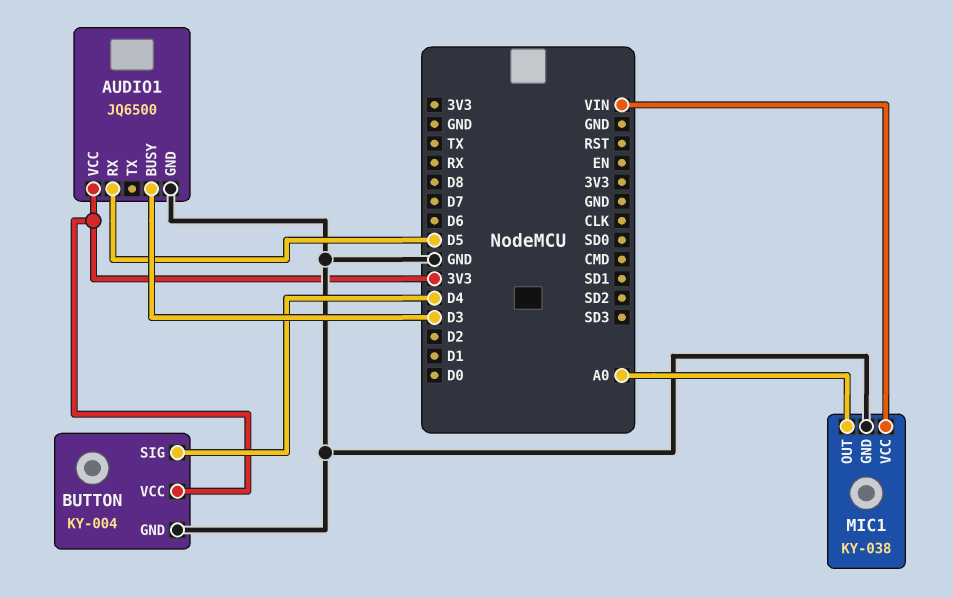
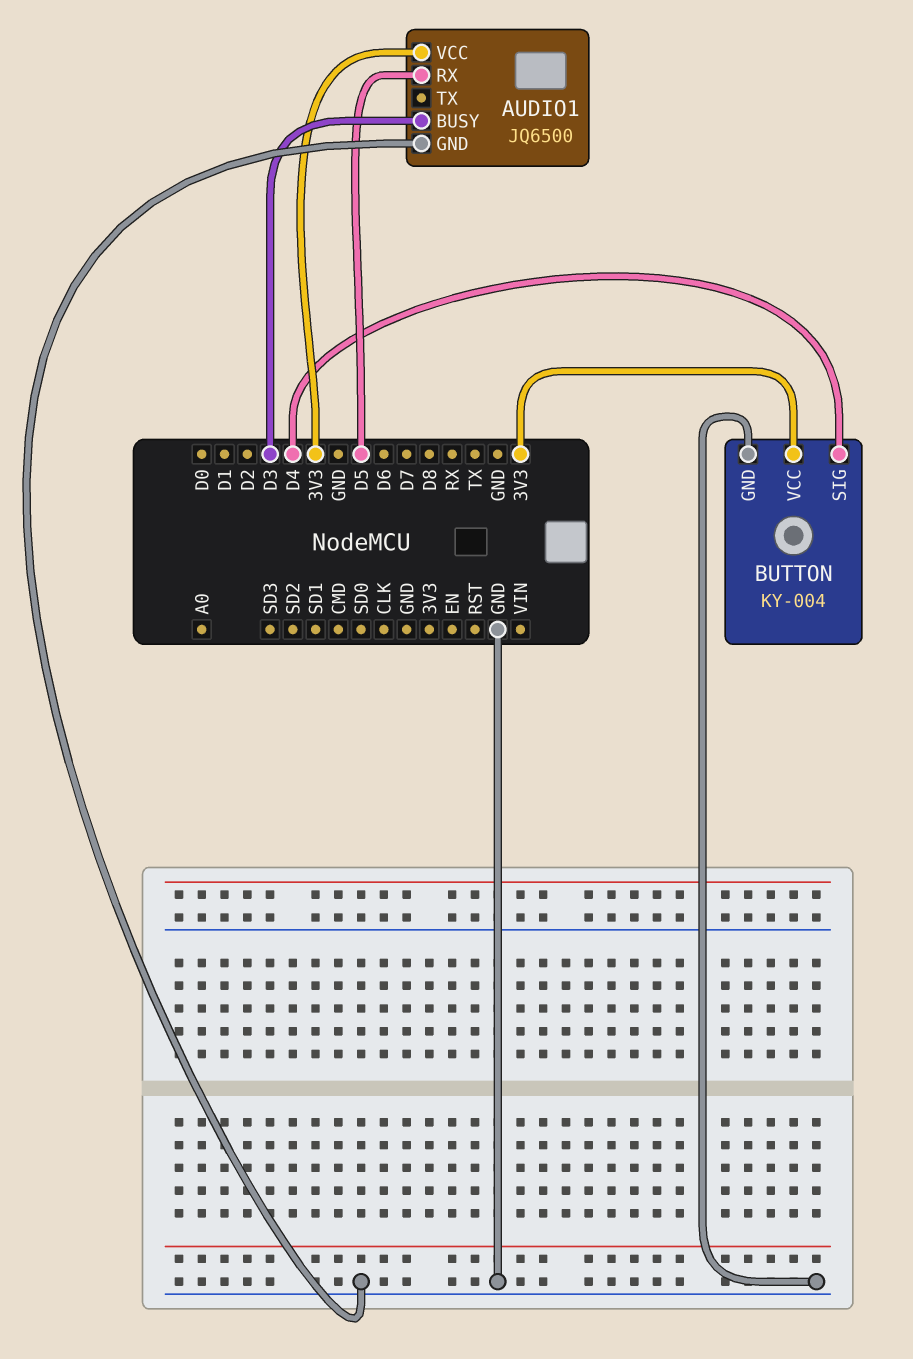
MIC1: KY-038 -> none
MIC1 pin GND: GND -> none
MIC1 pin OUT: A0 -> none
MIC1 pin VCC: VIN -> none

